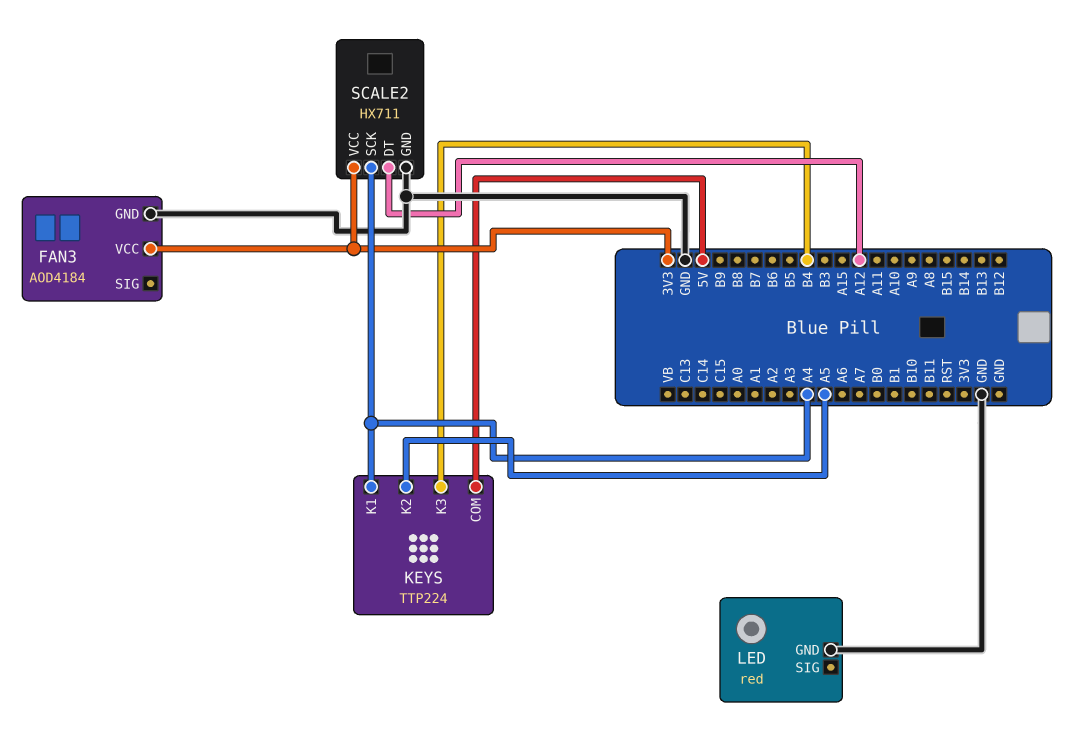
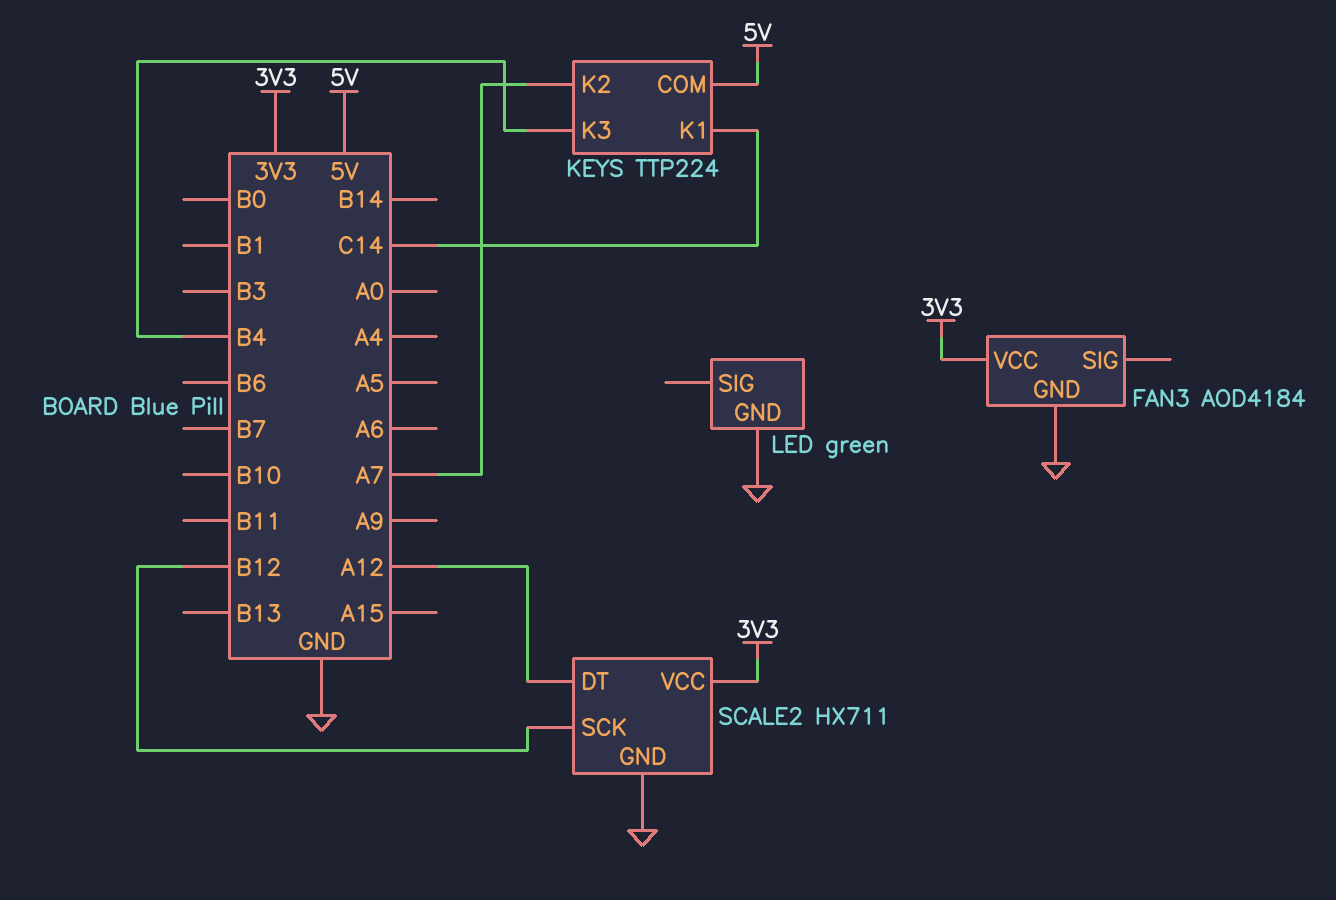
KEYS pin K1: A4 -> C14
KEYS pin K2: A5 -> A7
LED: red -> green
SCALE2 pin SCK: A4 -> B12

